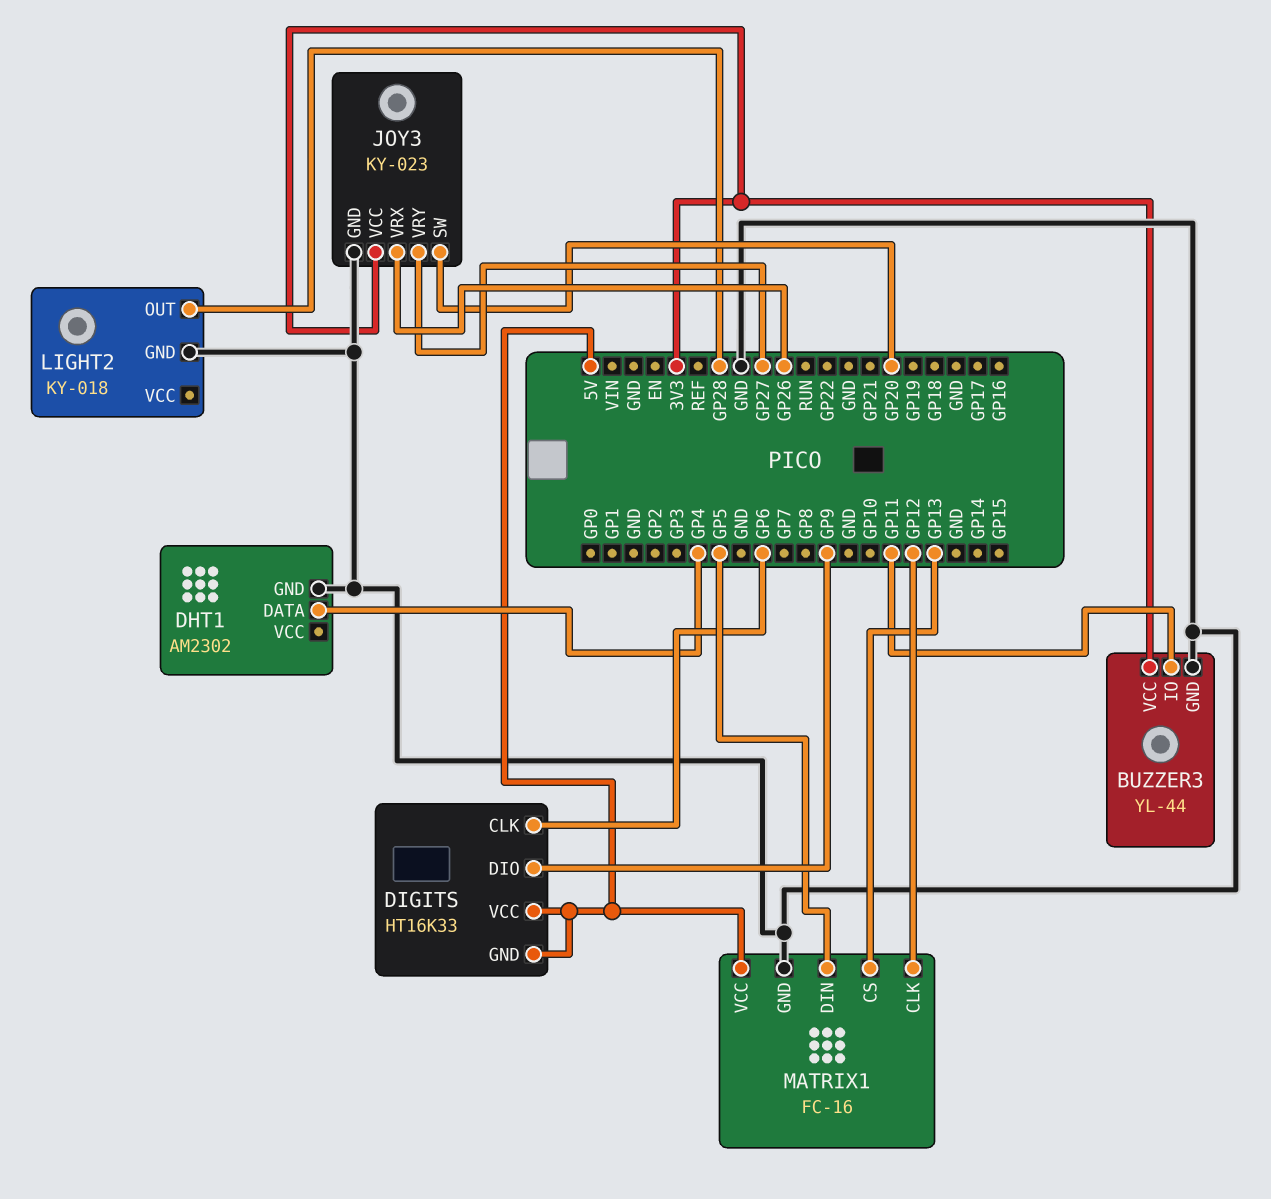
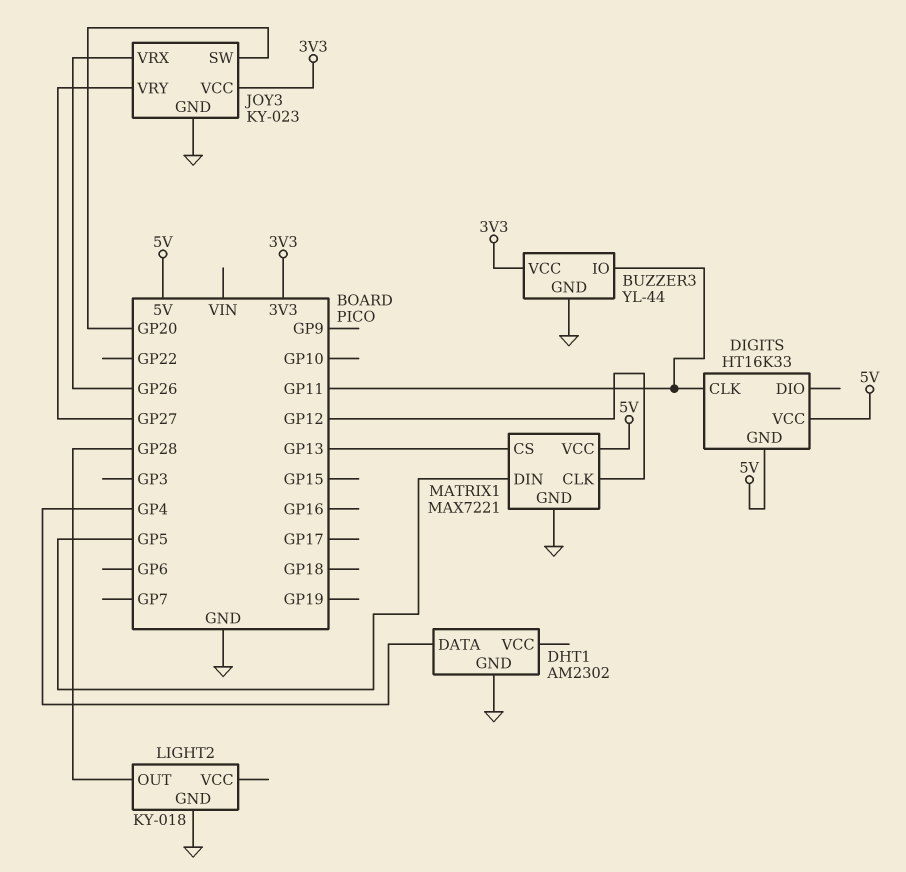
DIGITS pin CLK: GP6 -> GP11
DIGITS pin DIO: GP9 -> none
MATRIX1: FC-16 -> MAX7221

